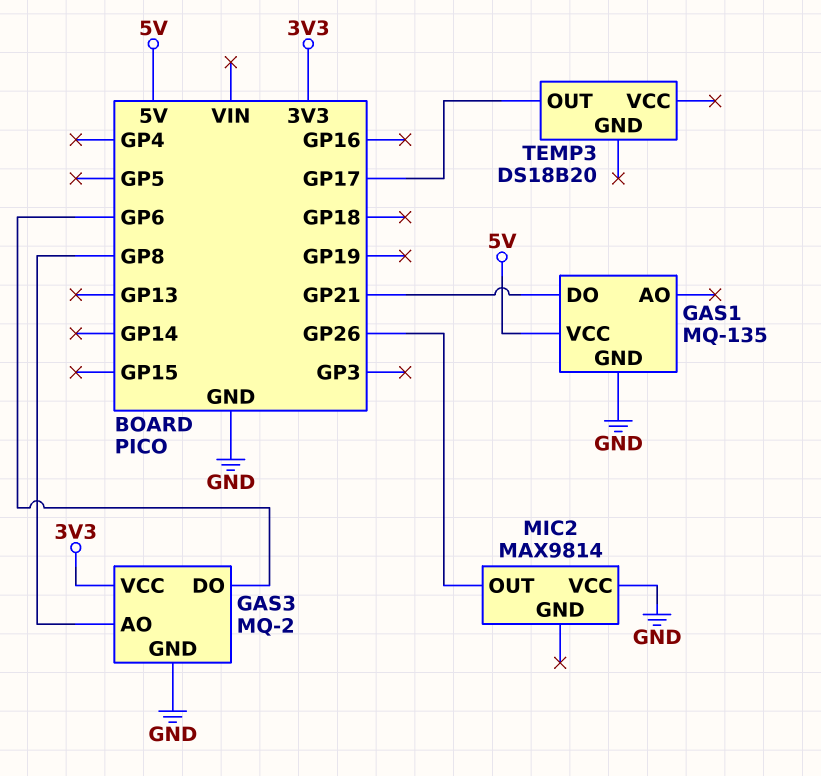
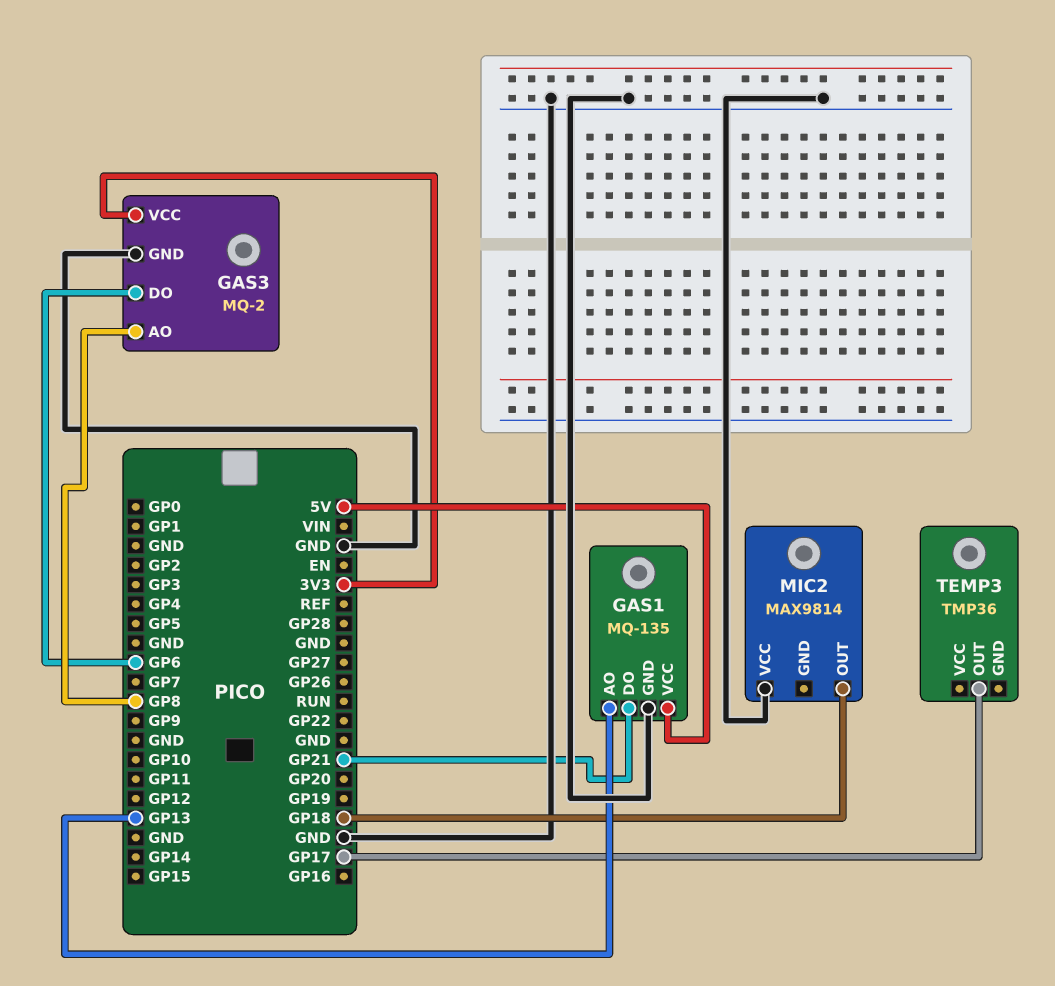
GAS1 pin AO: none -> GP13
MIC2 pin OUT: GP26 -> GP18
TEMP3: DS18B20 -> TMP36

